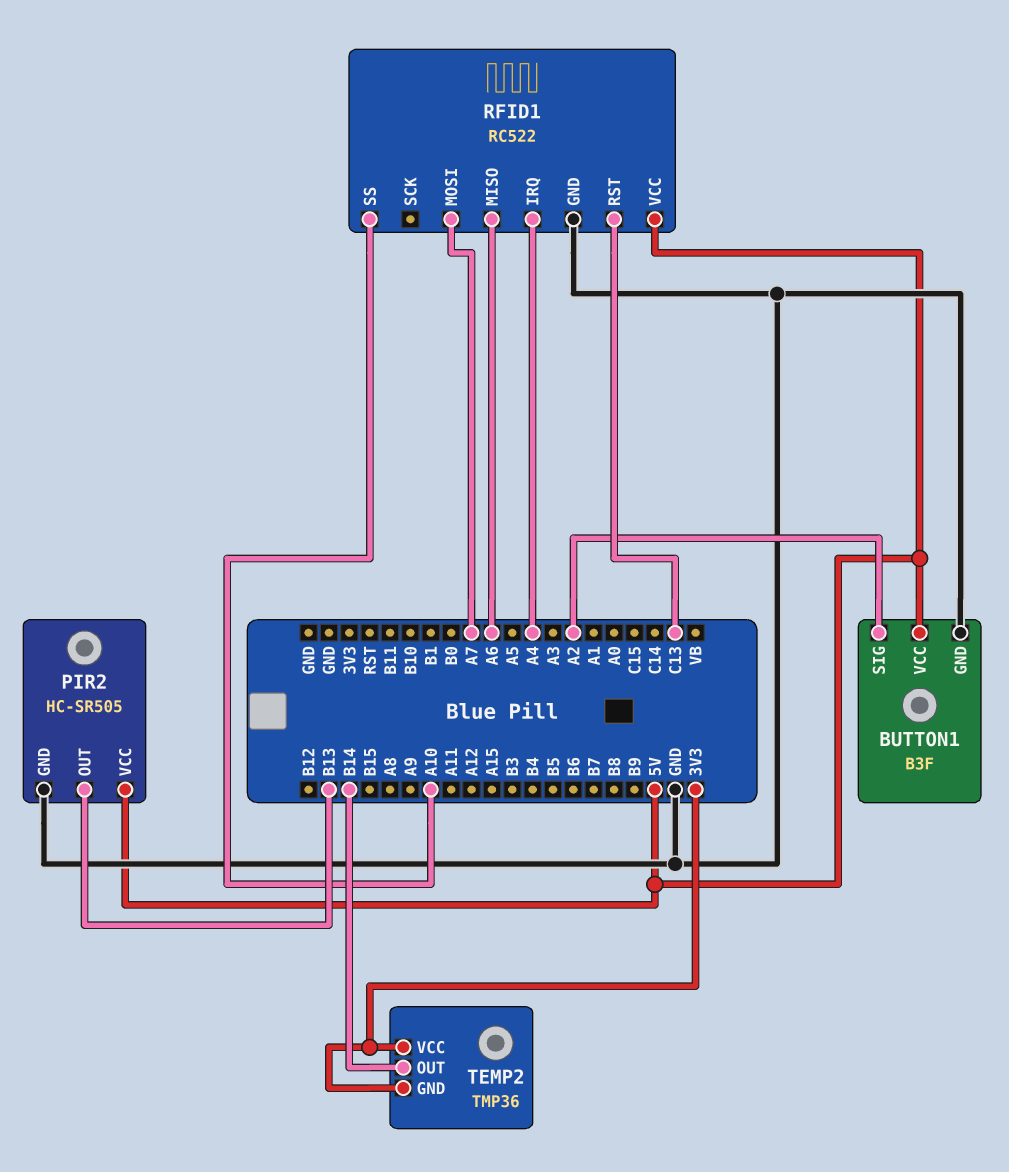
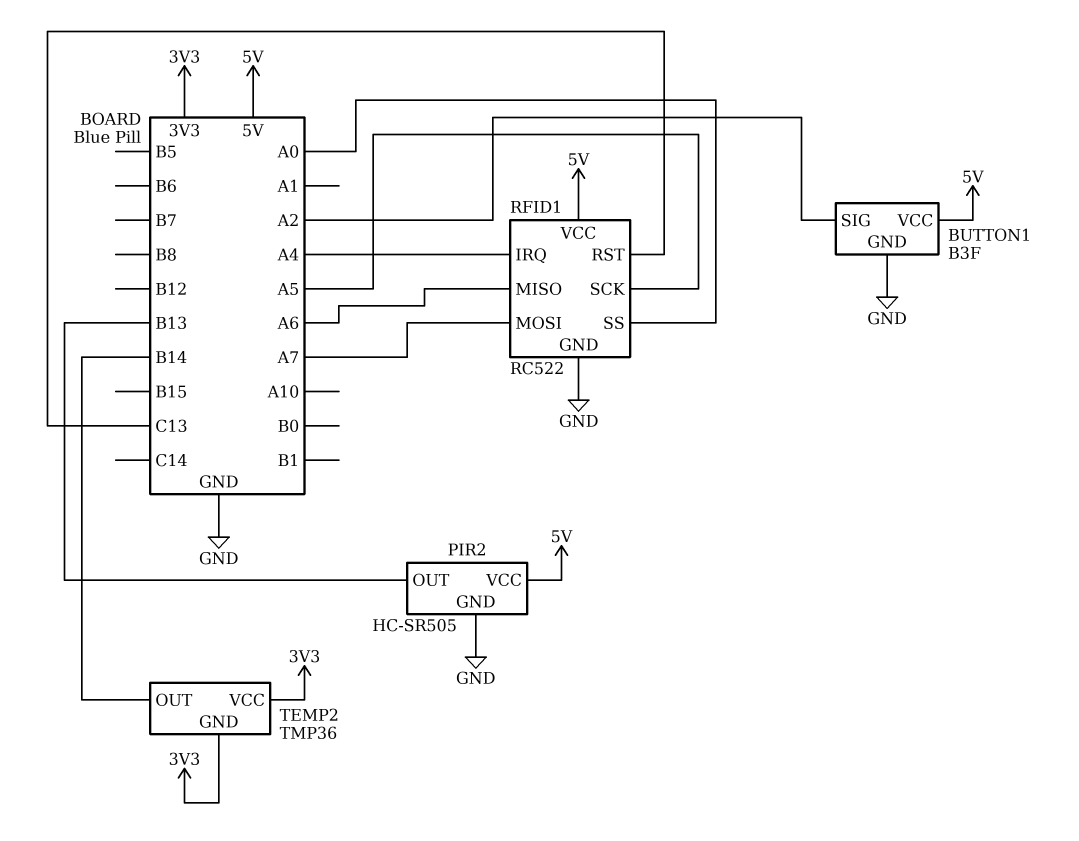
RFID1 pin SCK: none -> A5
RFID1 pin SS: A10 -> A0

